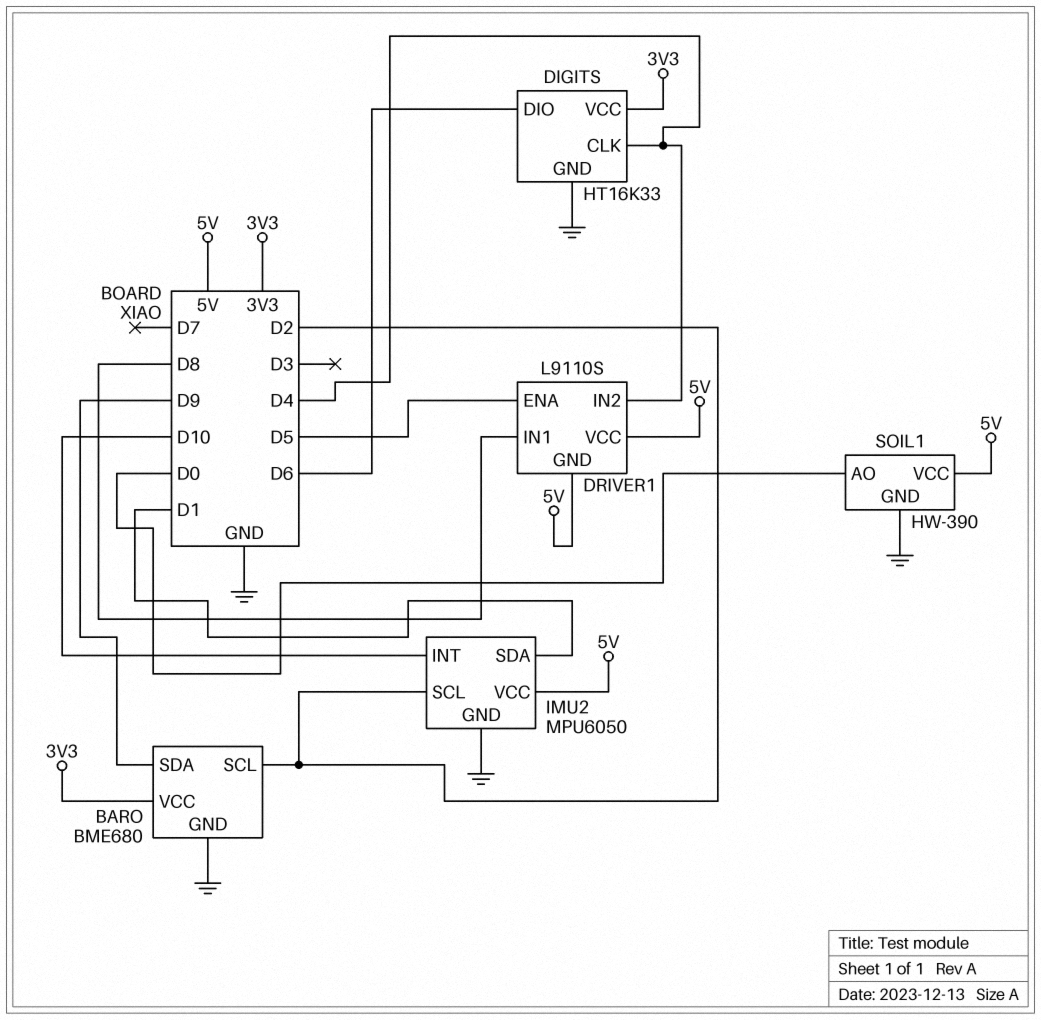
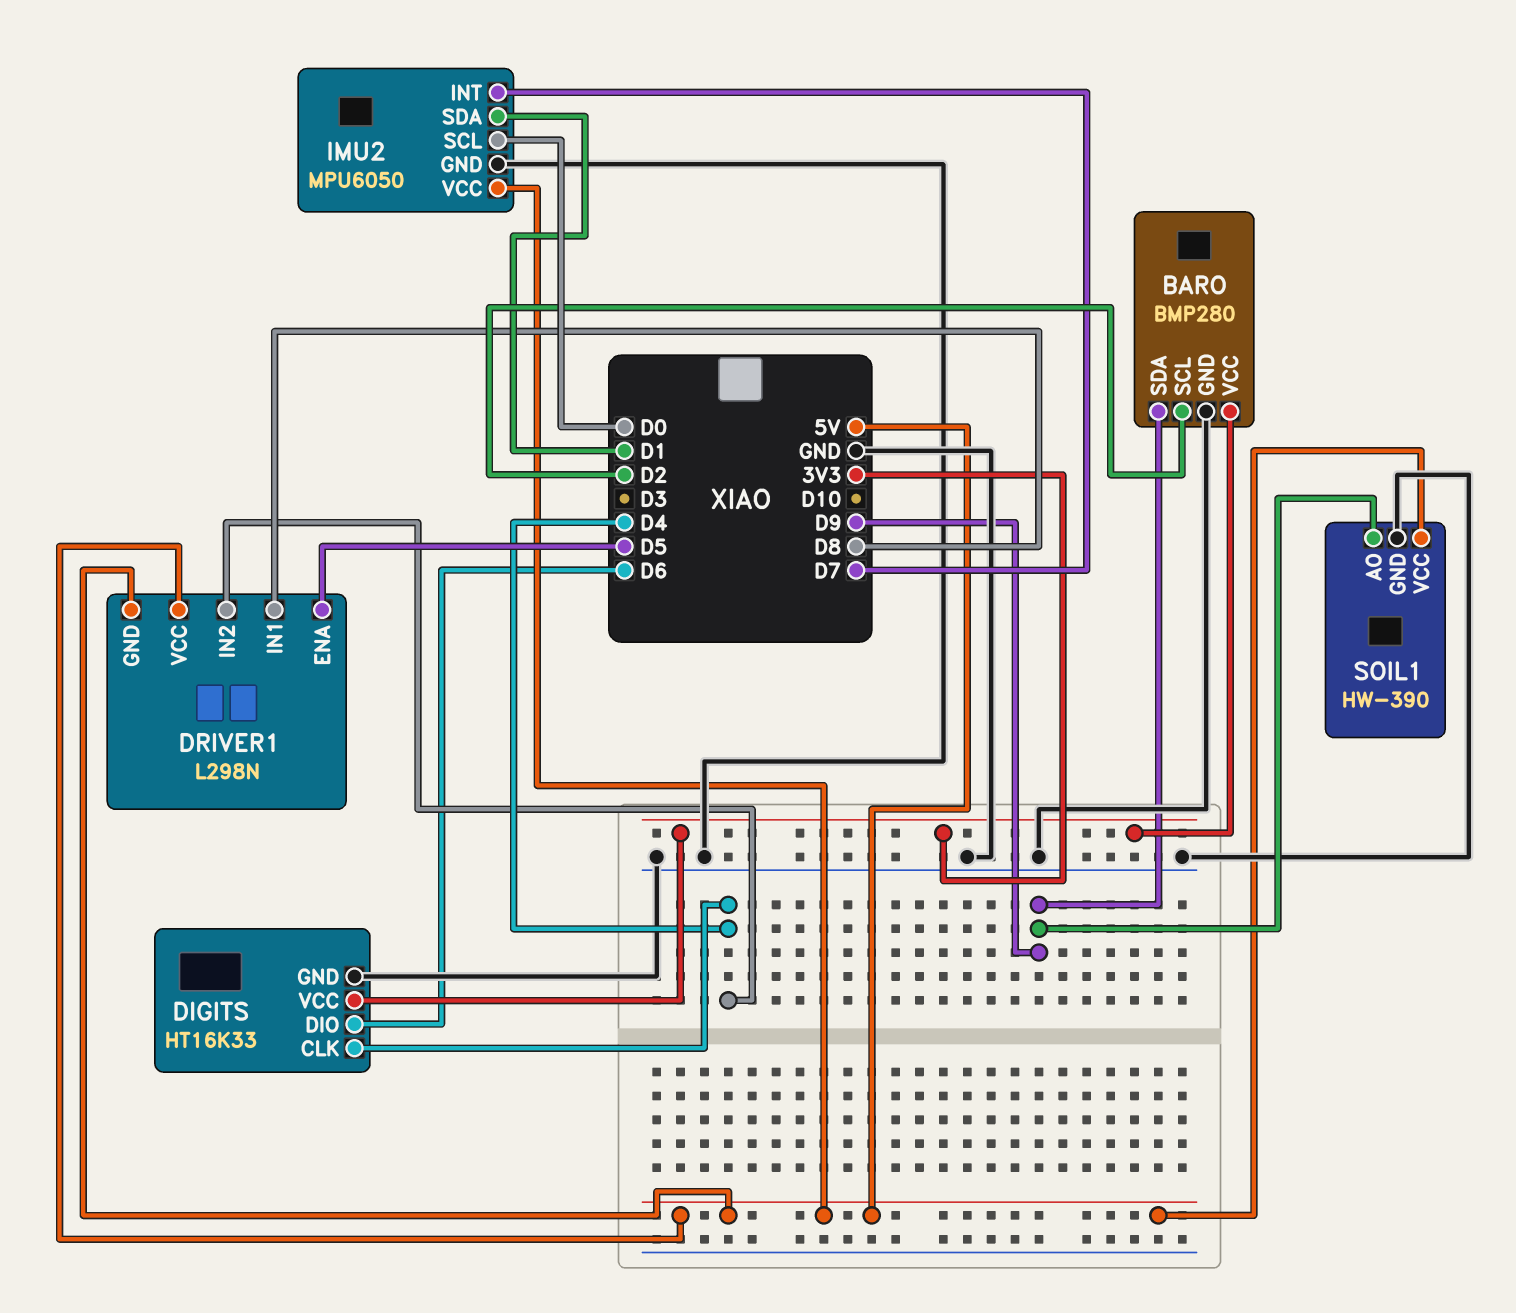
BARO: BME680 -> BMP280
DRIVER1: L9110S -> L298N
IMU2 pin INT: D10 -> D7
IMU2 pin SCL: D2 -> D0
SOIL1 pin AO: D0 -> D9

